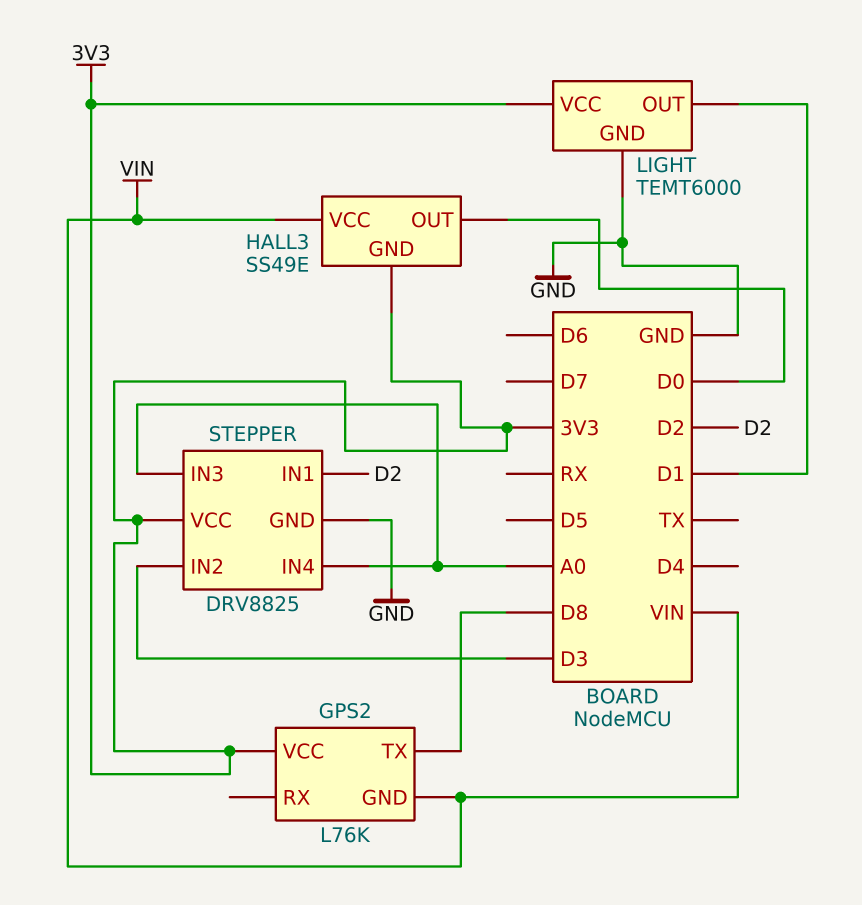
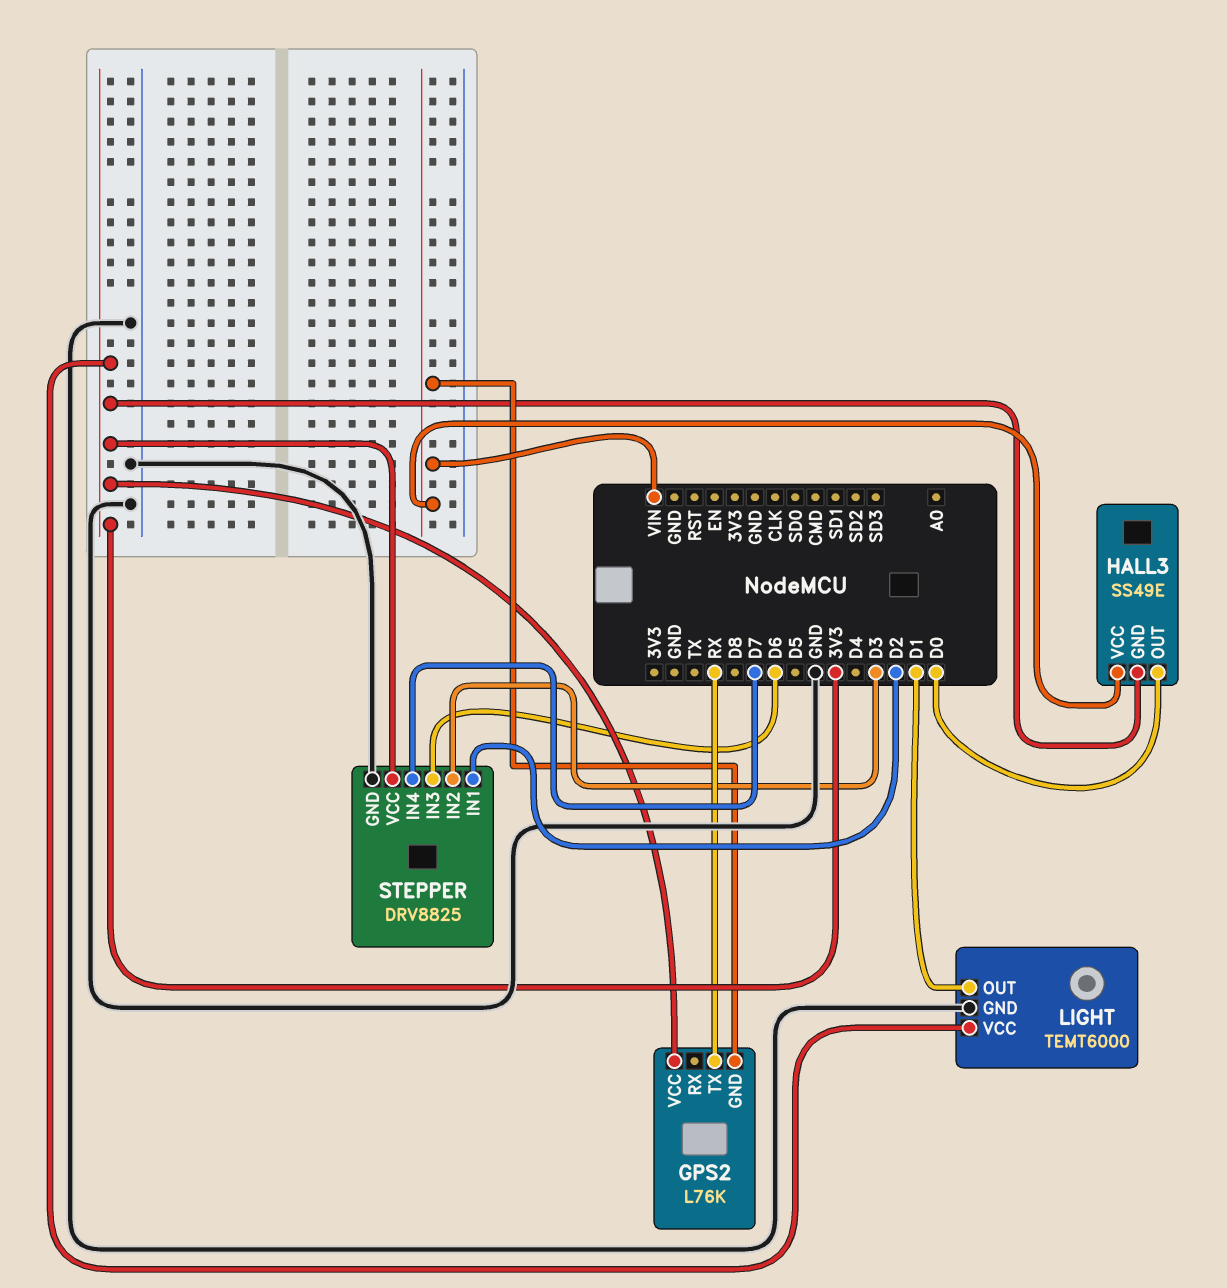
GPS2 pin TX: D8 -> RX
STEPPER pin IN3: A0 -> D6
STEPPER pin IN4: A0 -> D7

